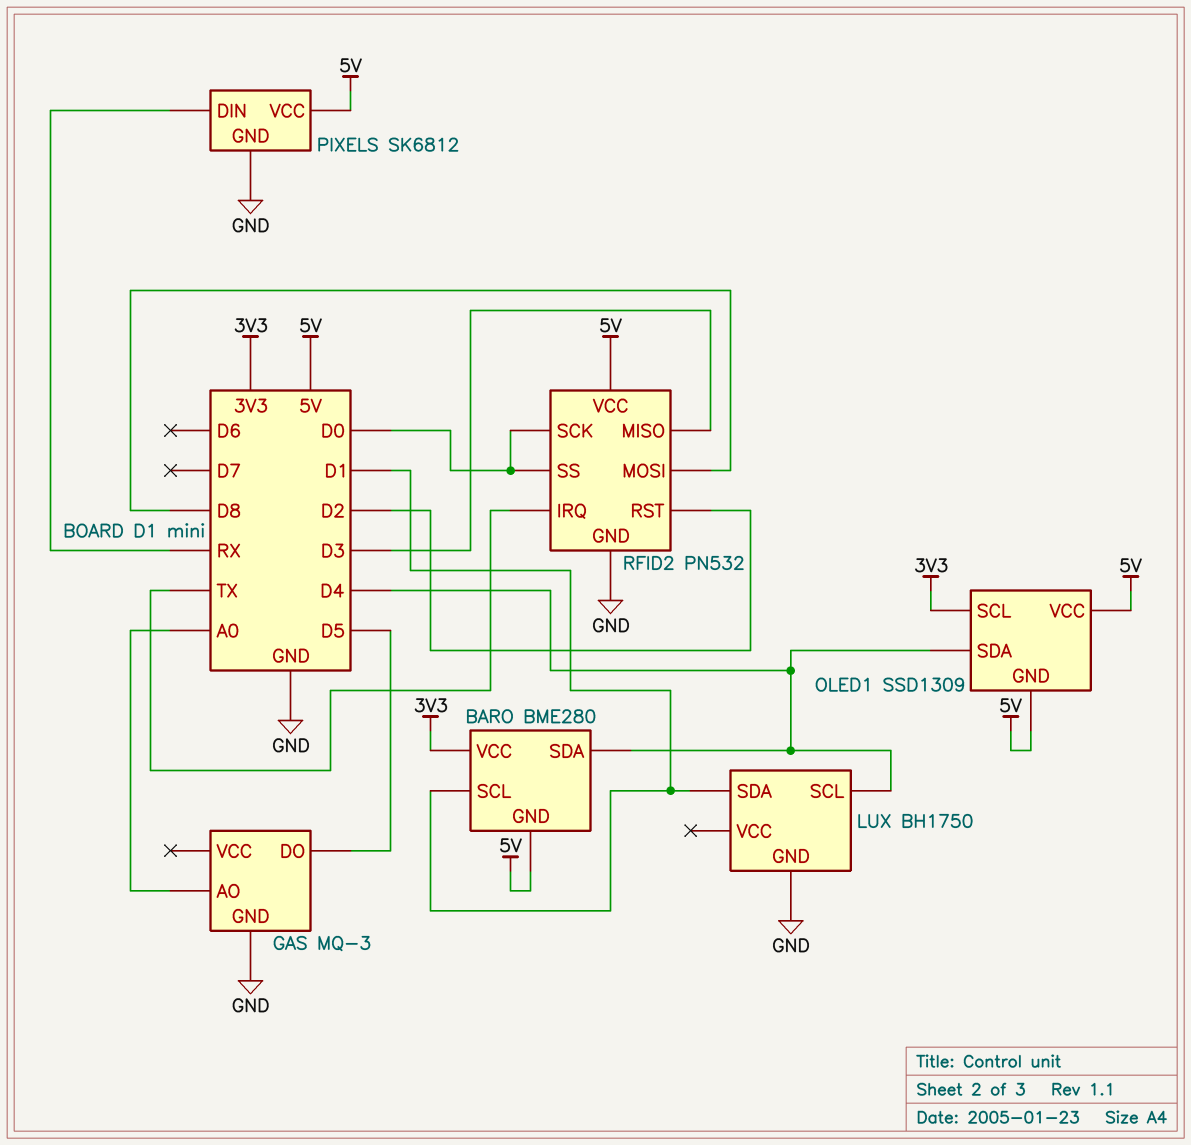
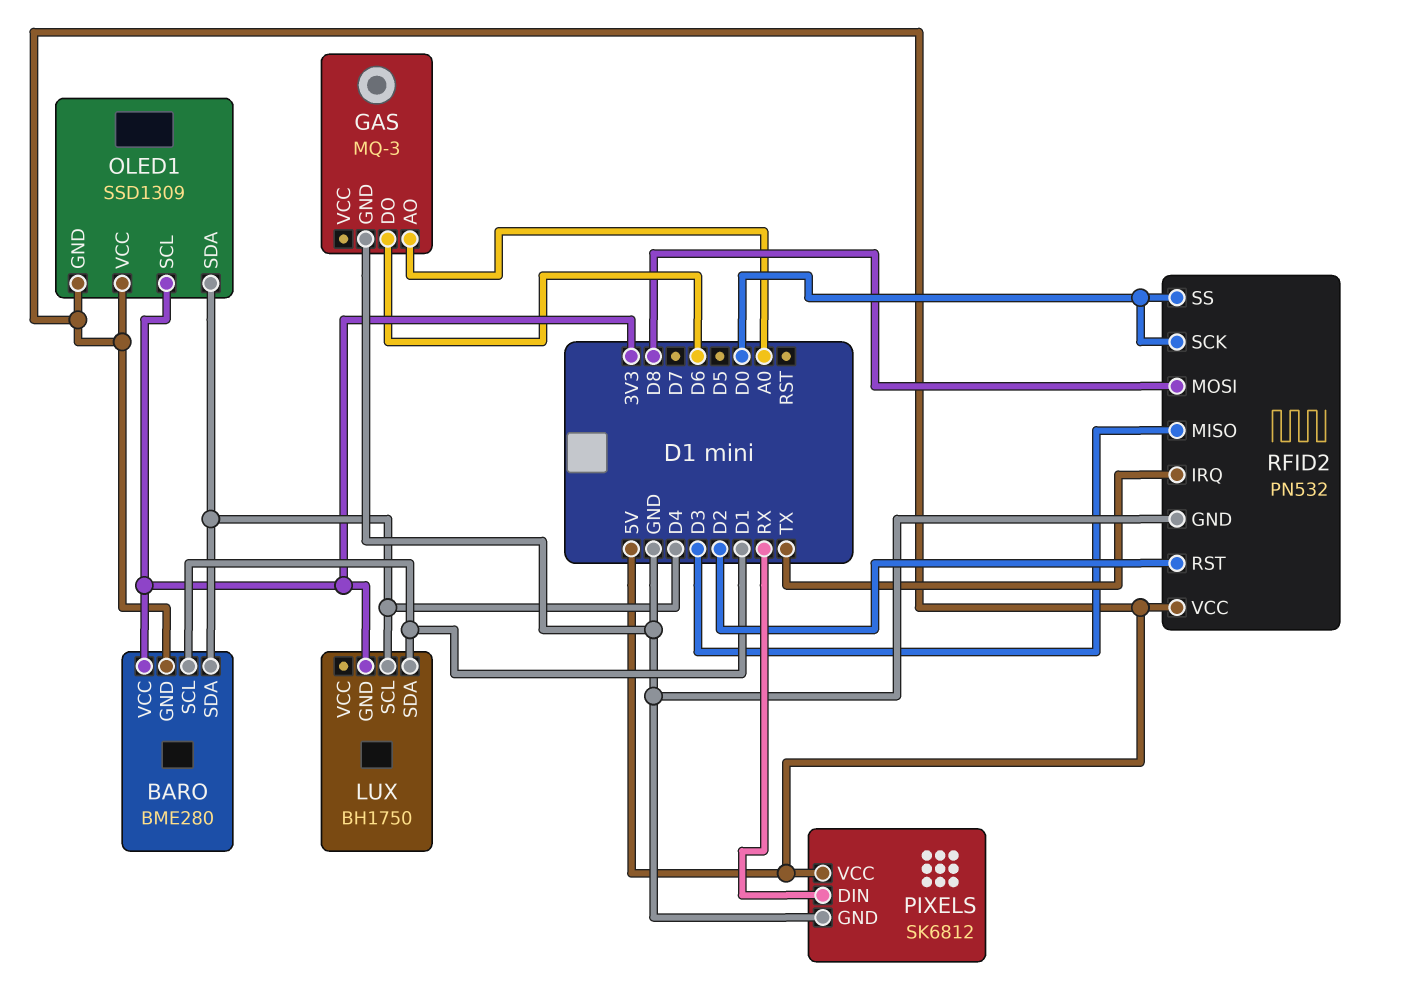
GAS pin DO: D5 -> D6
LUX pin GND: GND -> 3V3

